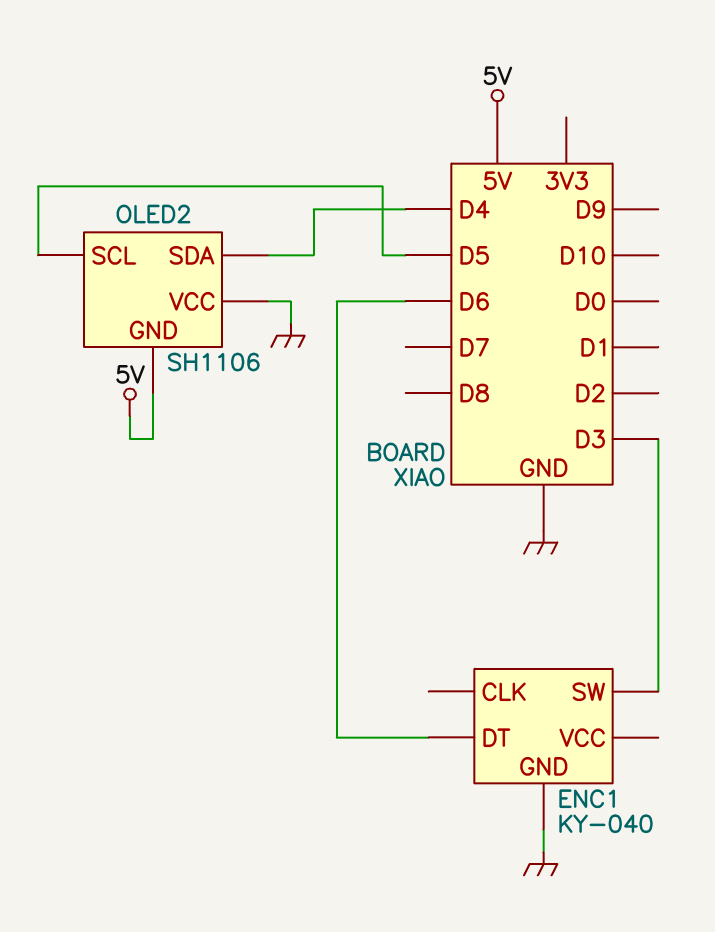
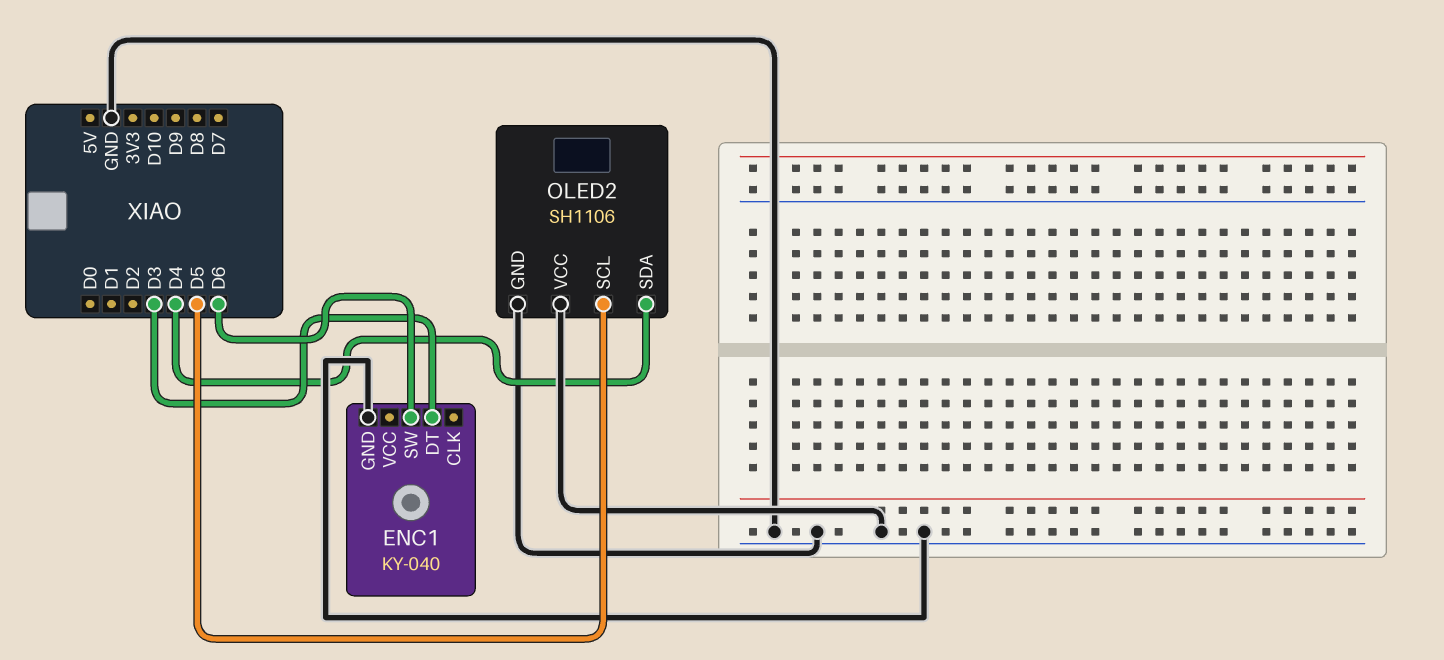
ENC1 pin DT: D6 -> D3
ENC1 pin SW: D3 -> D6
OLED2 pin GND: 5V -> GND

